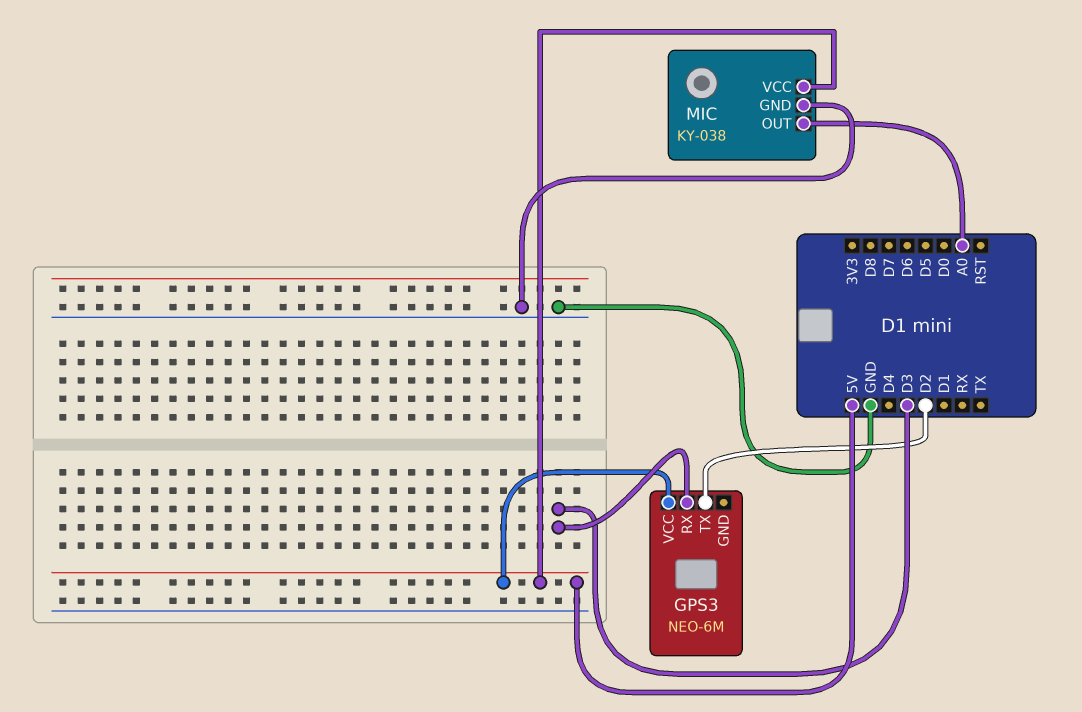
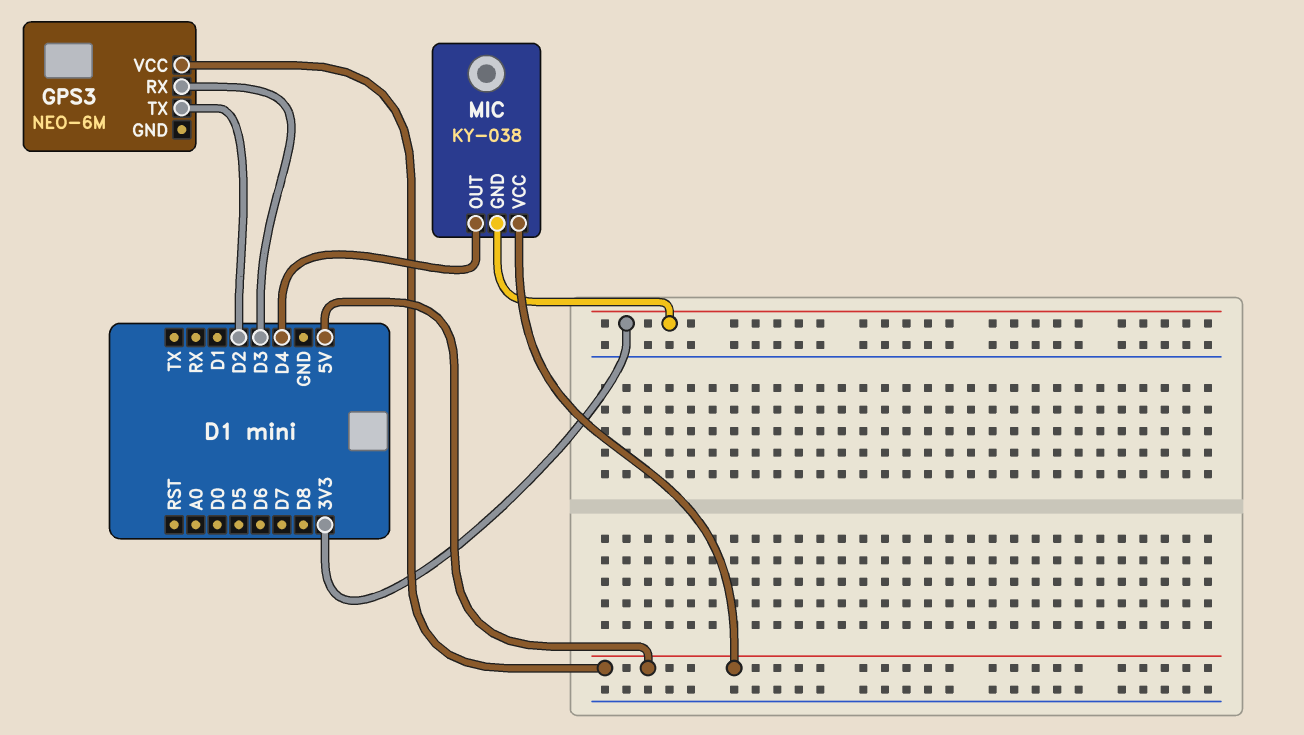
MIC pin GND: GND -> 3V3
MIC pin OUT: A0 -> D4

